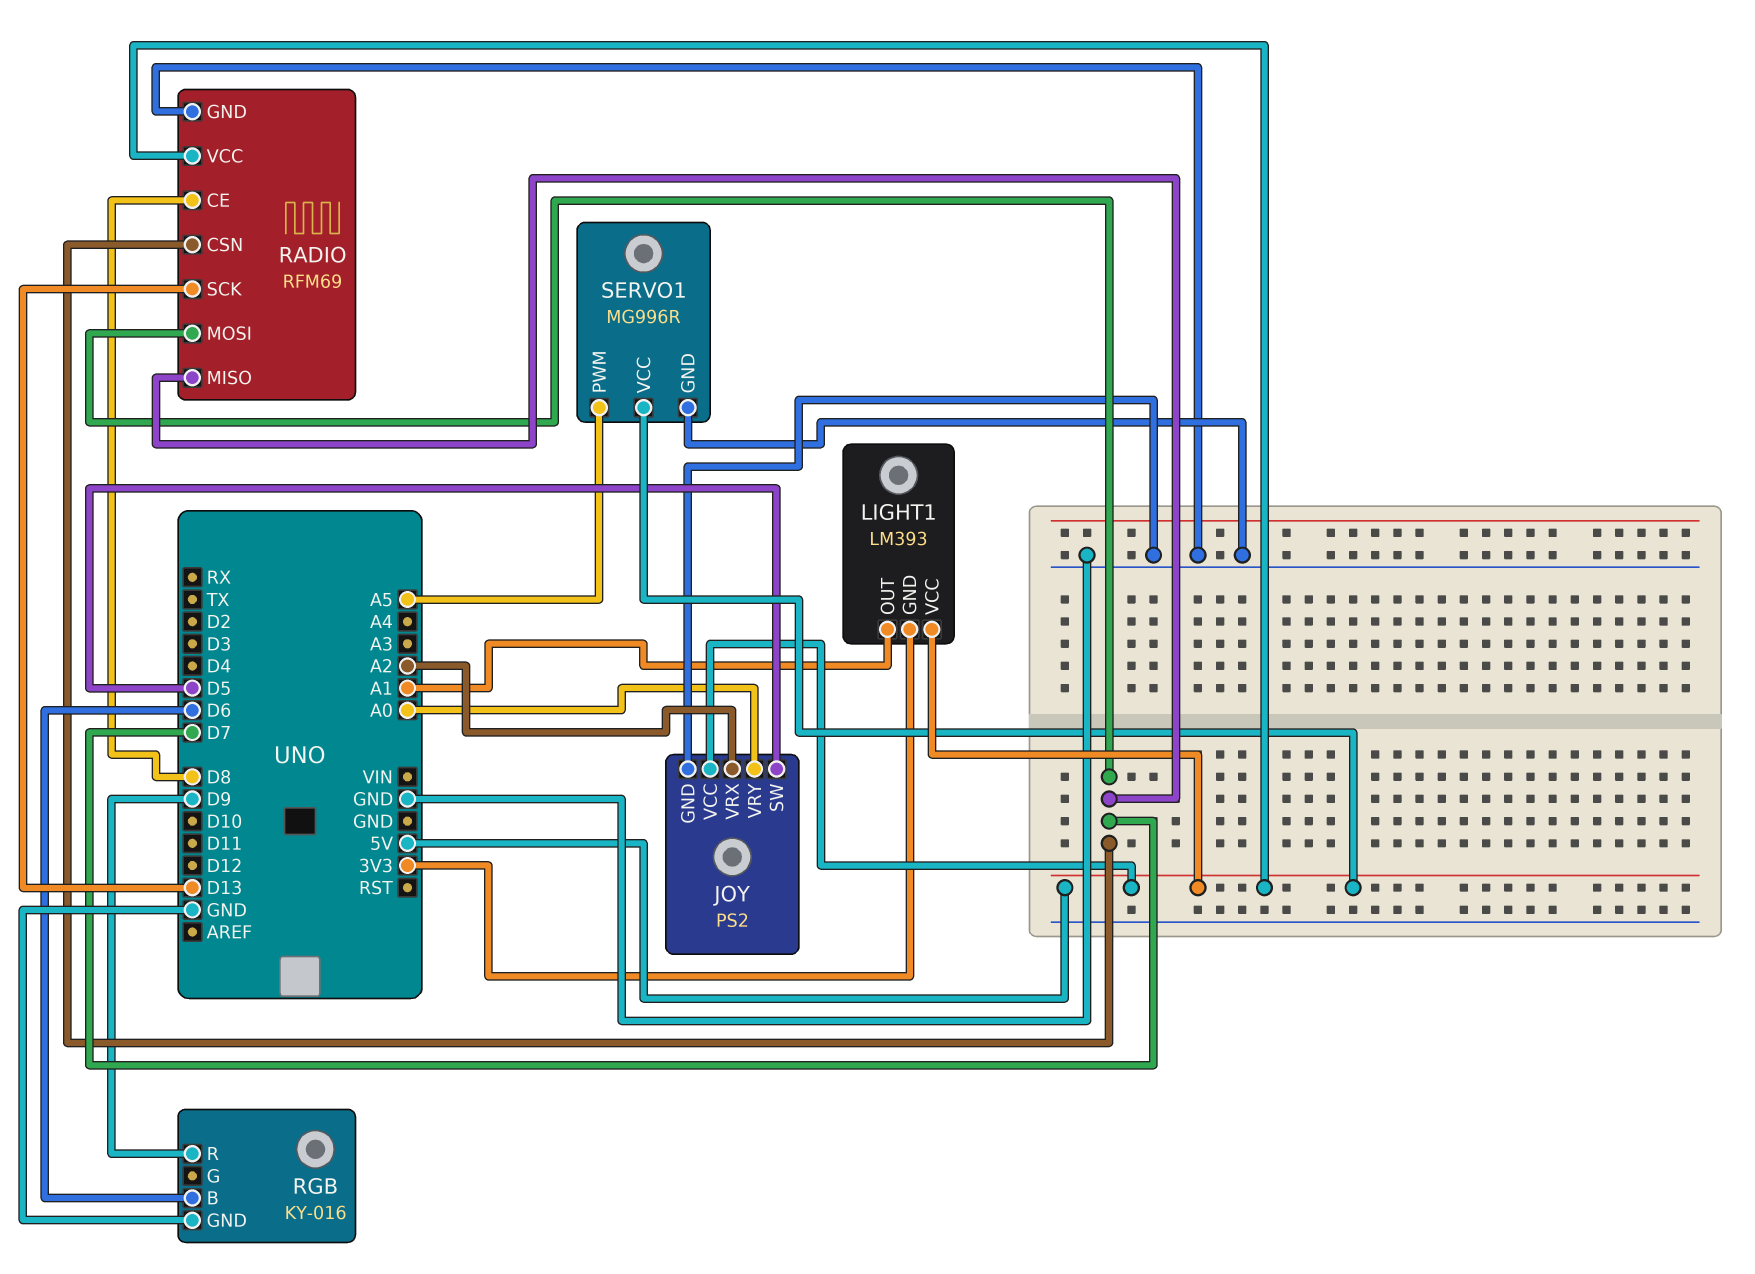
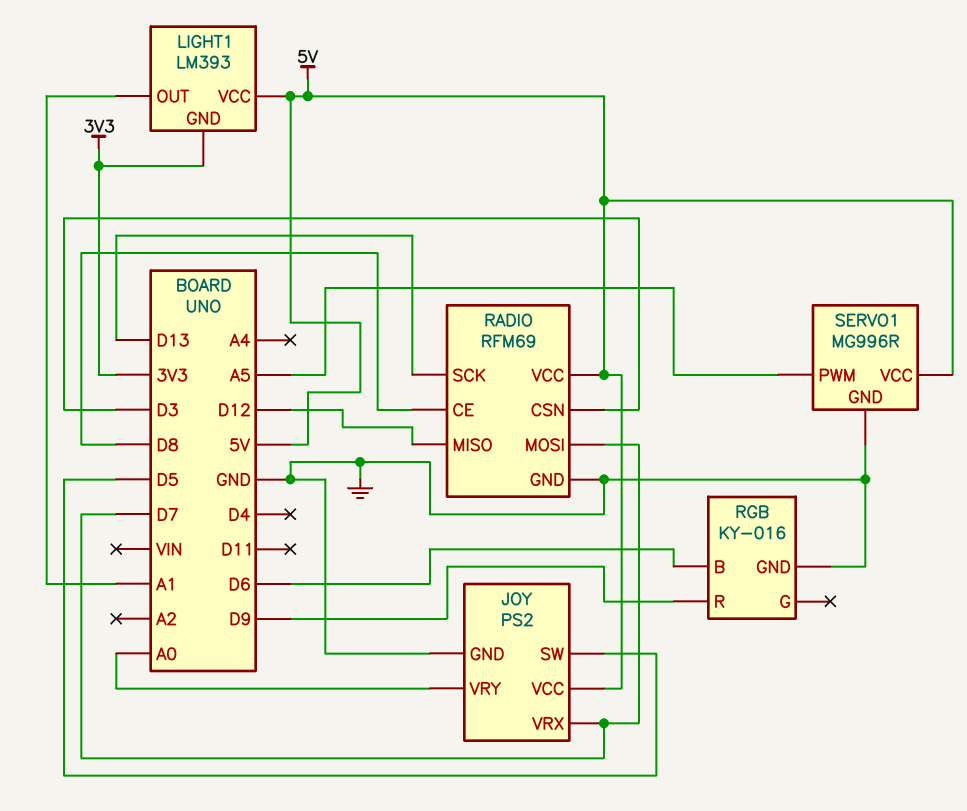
JOY pin VRX: A2 -> D7
RADIO pin CSN: D7 -> D3
RADIO pin MISO: D7 -> D12

